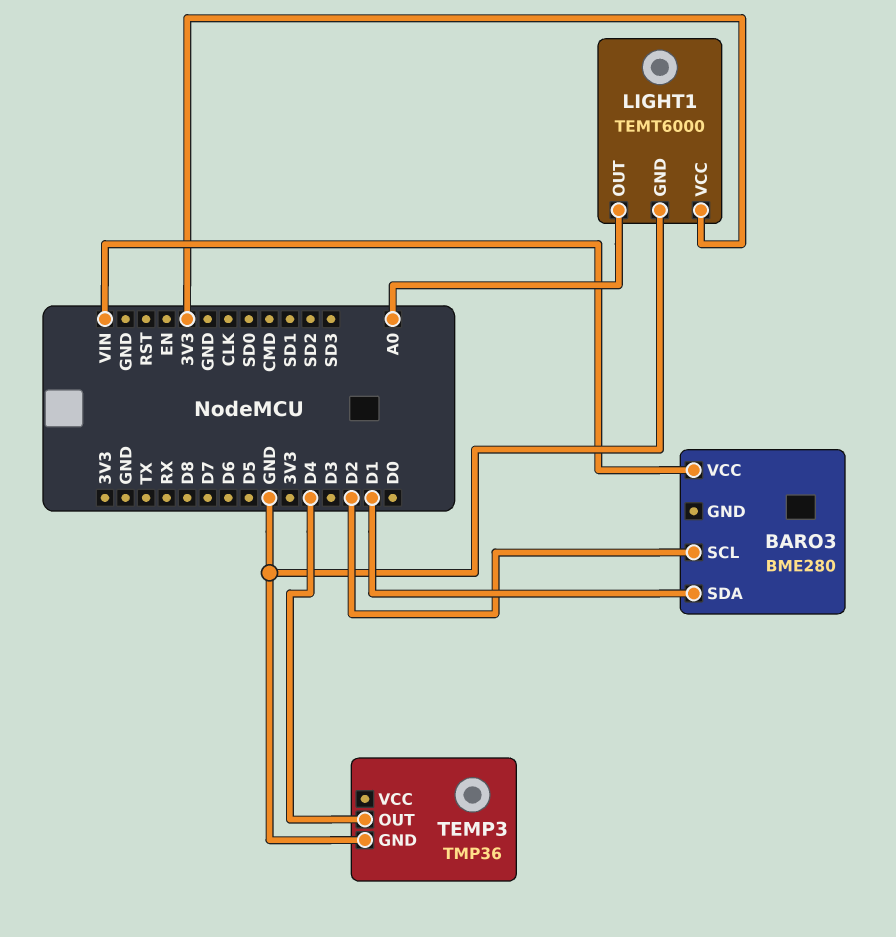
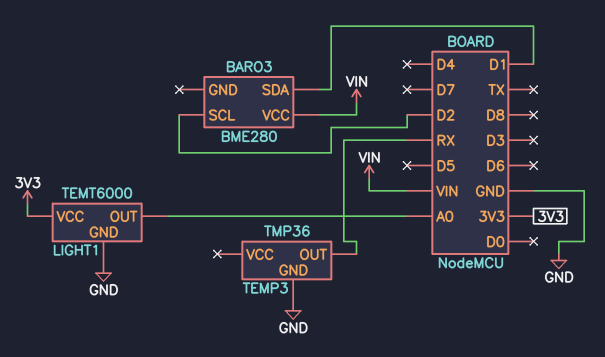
TEMP3 pin OUT: D4 -> RX

